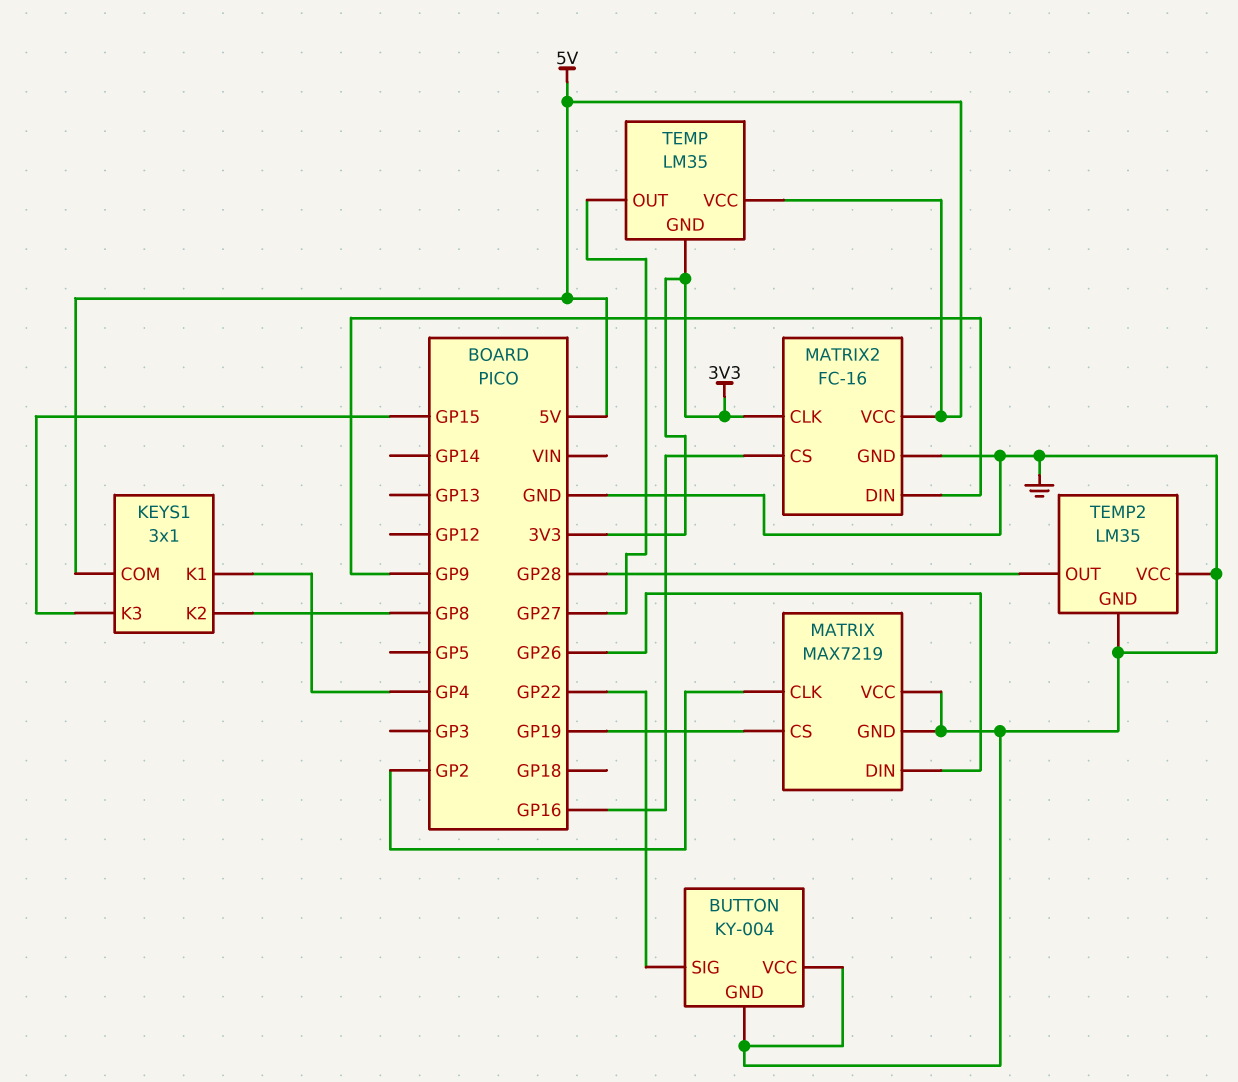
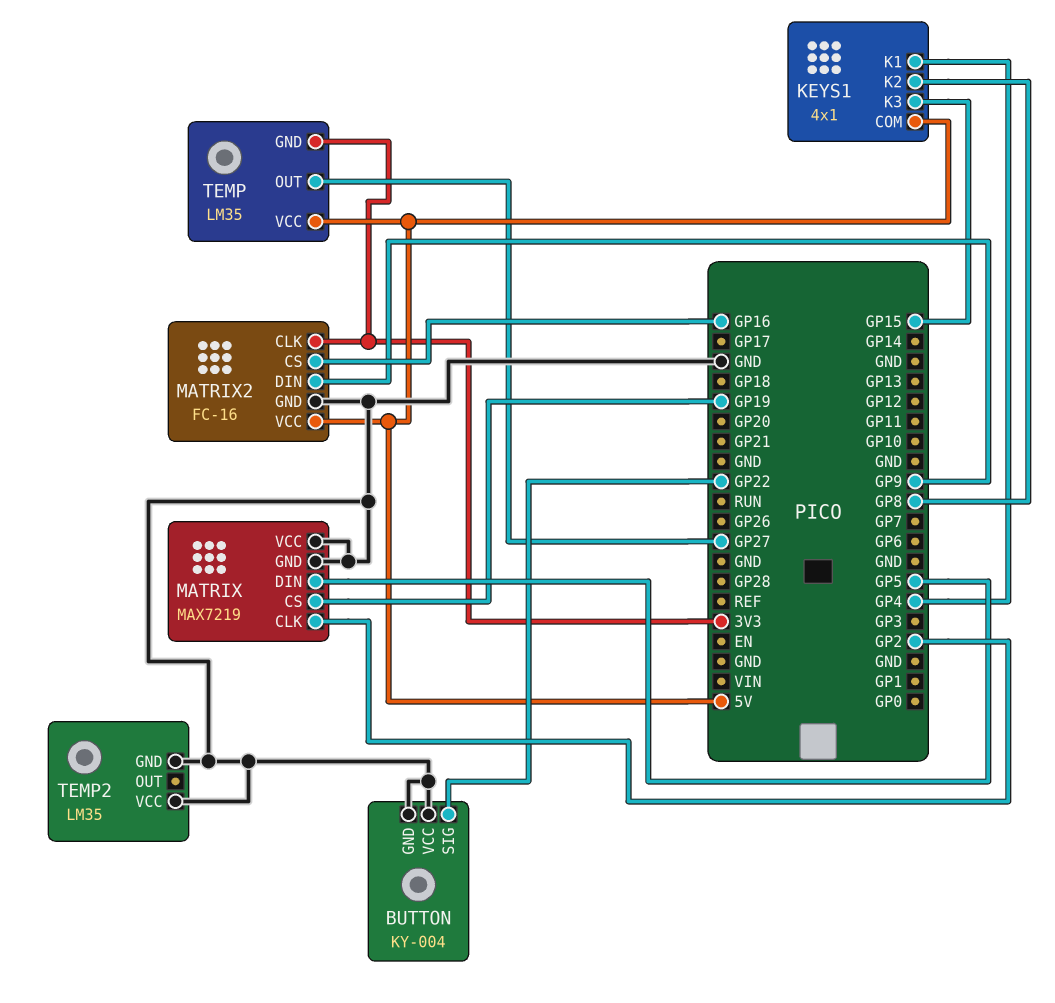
KEYS1: 3x1 -> 4x1
MATRIX pin DIN: GP26 -> GP5
TEMP2 pin OUT: GP28 -> none

